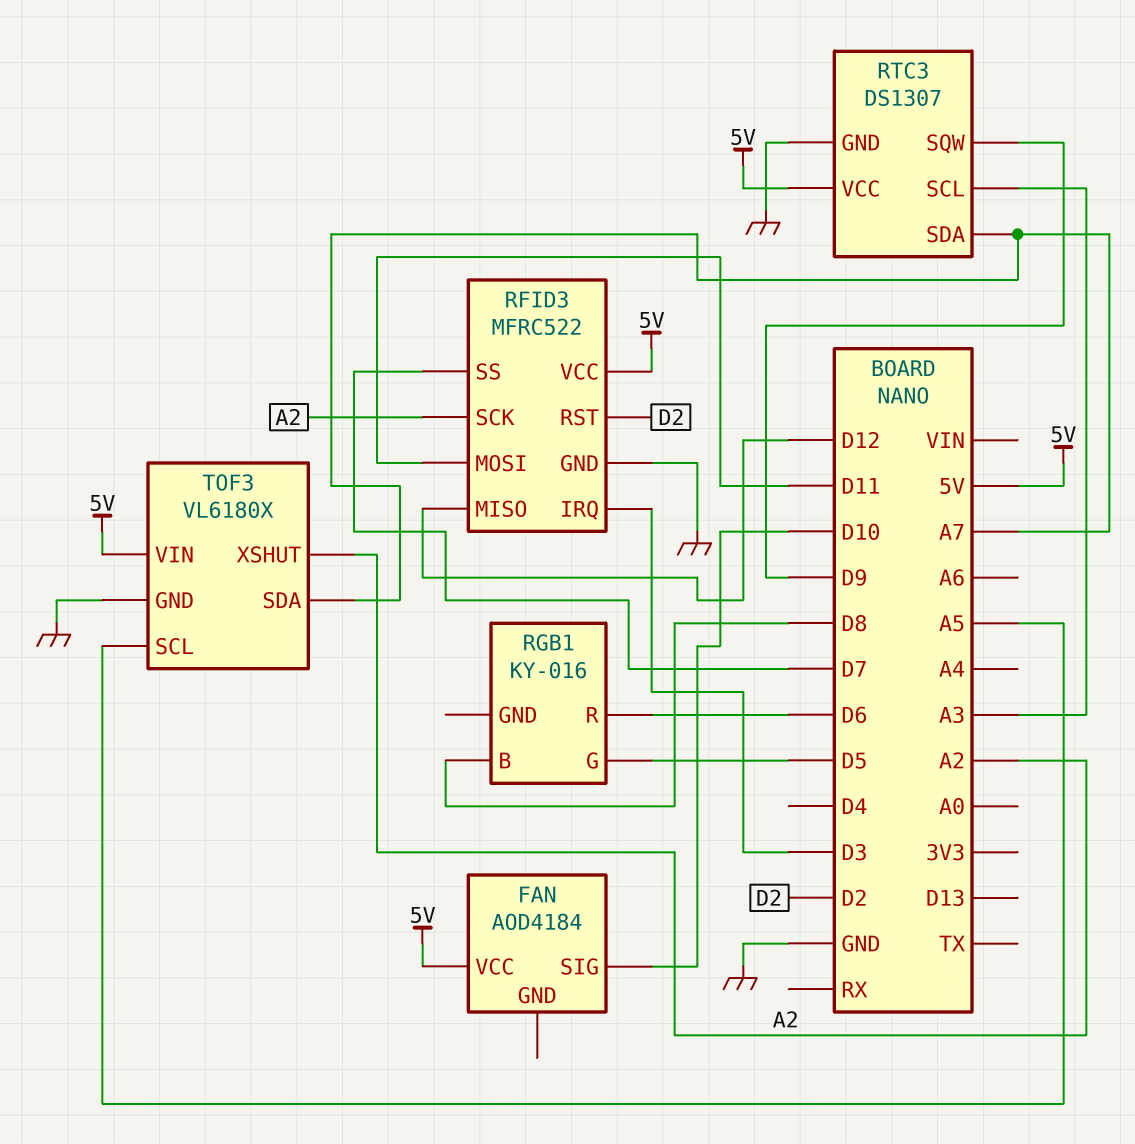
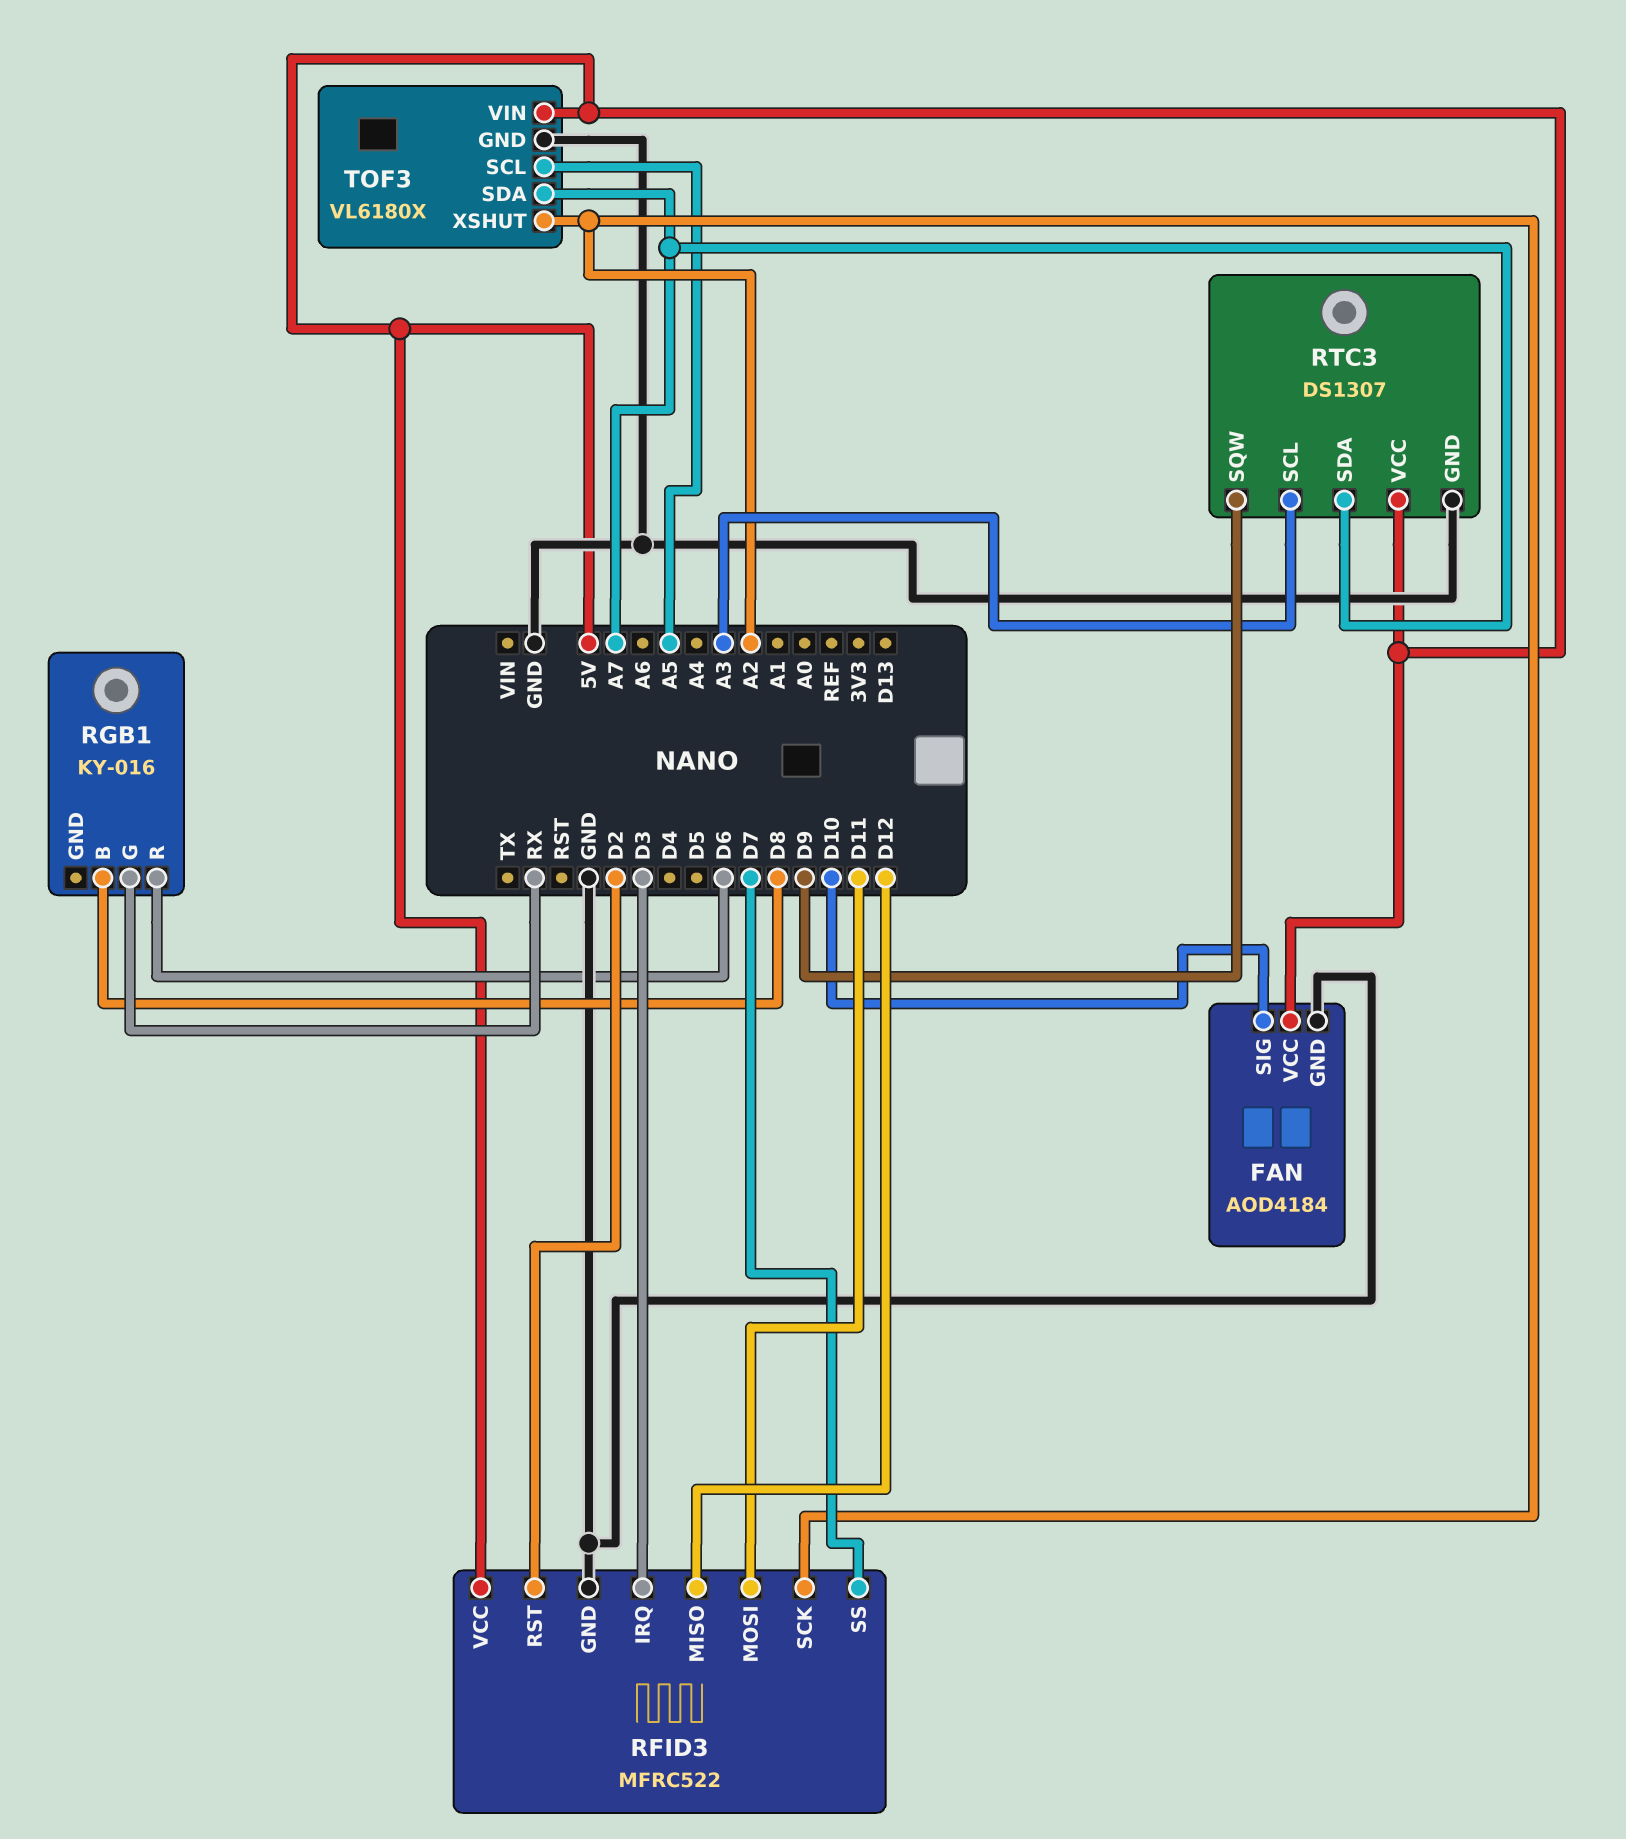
FAN pin GND: none -> GND
RGB1 pin G: D5 -> RX

